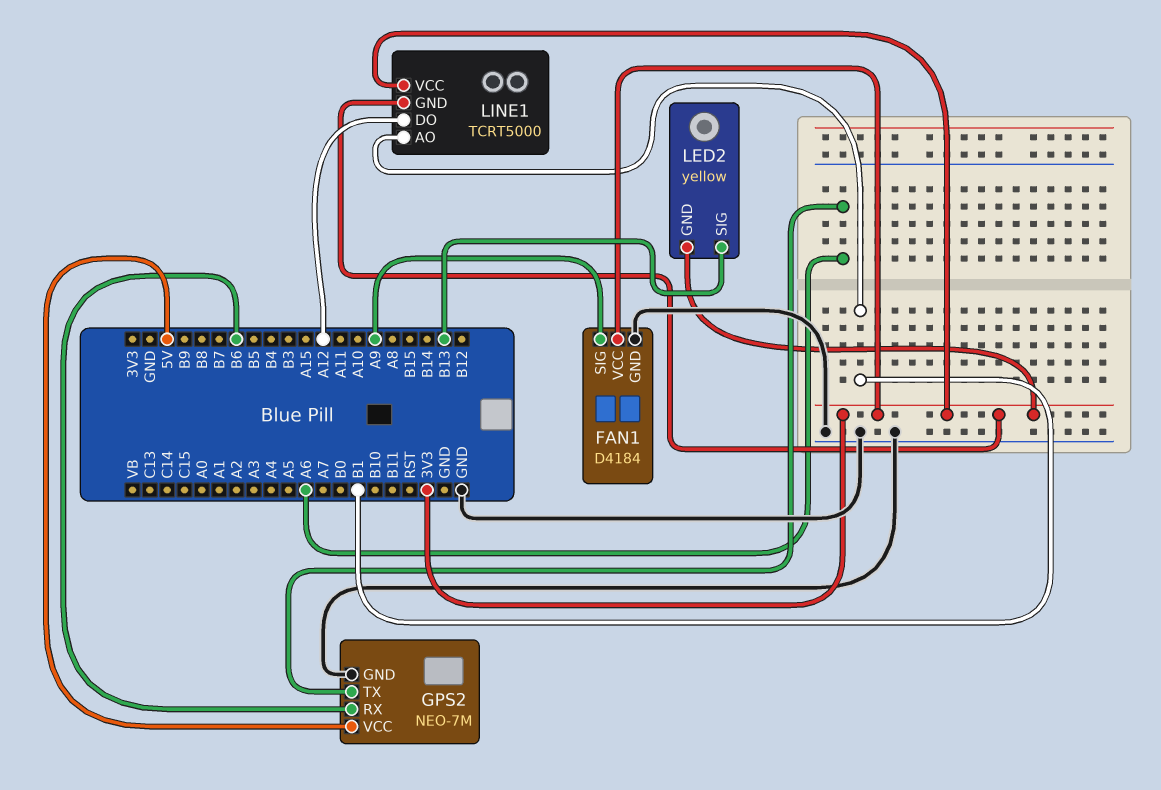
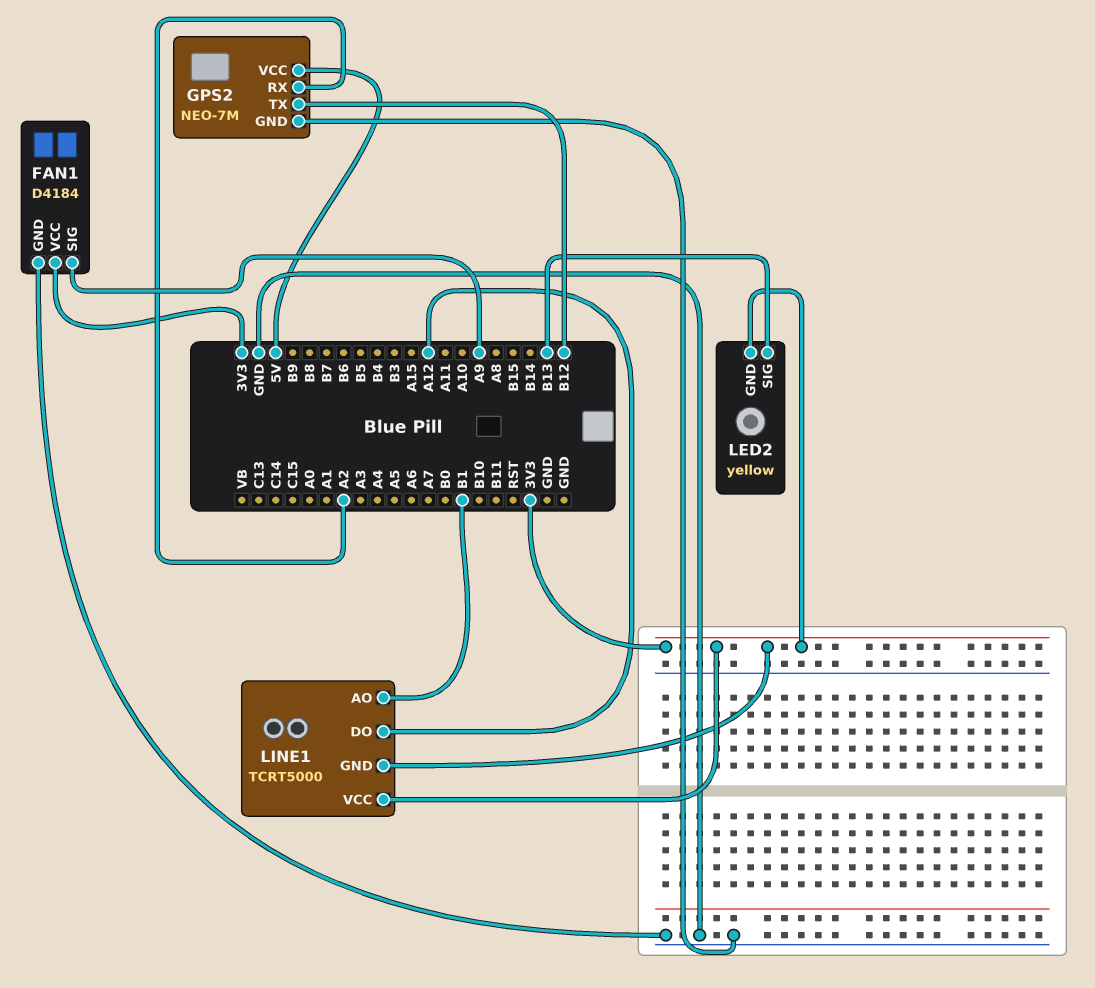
GPS2 pin RX: B6 -> A2
GPS2 pin TX: A6 -> B12

